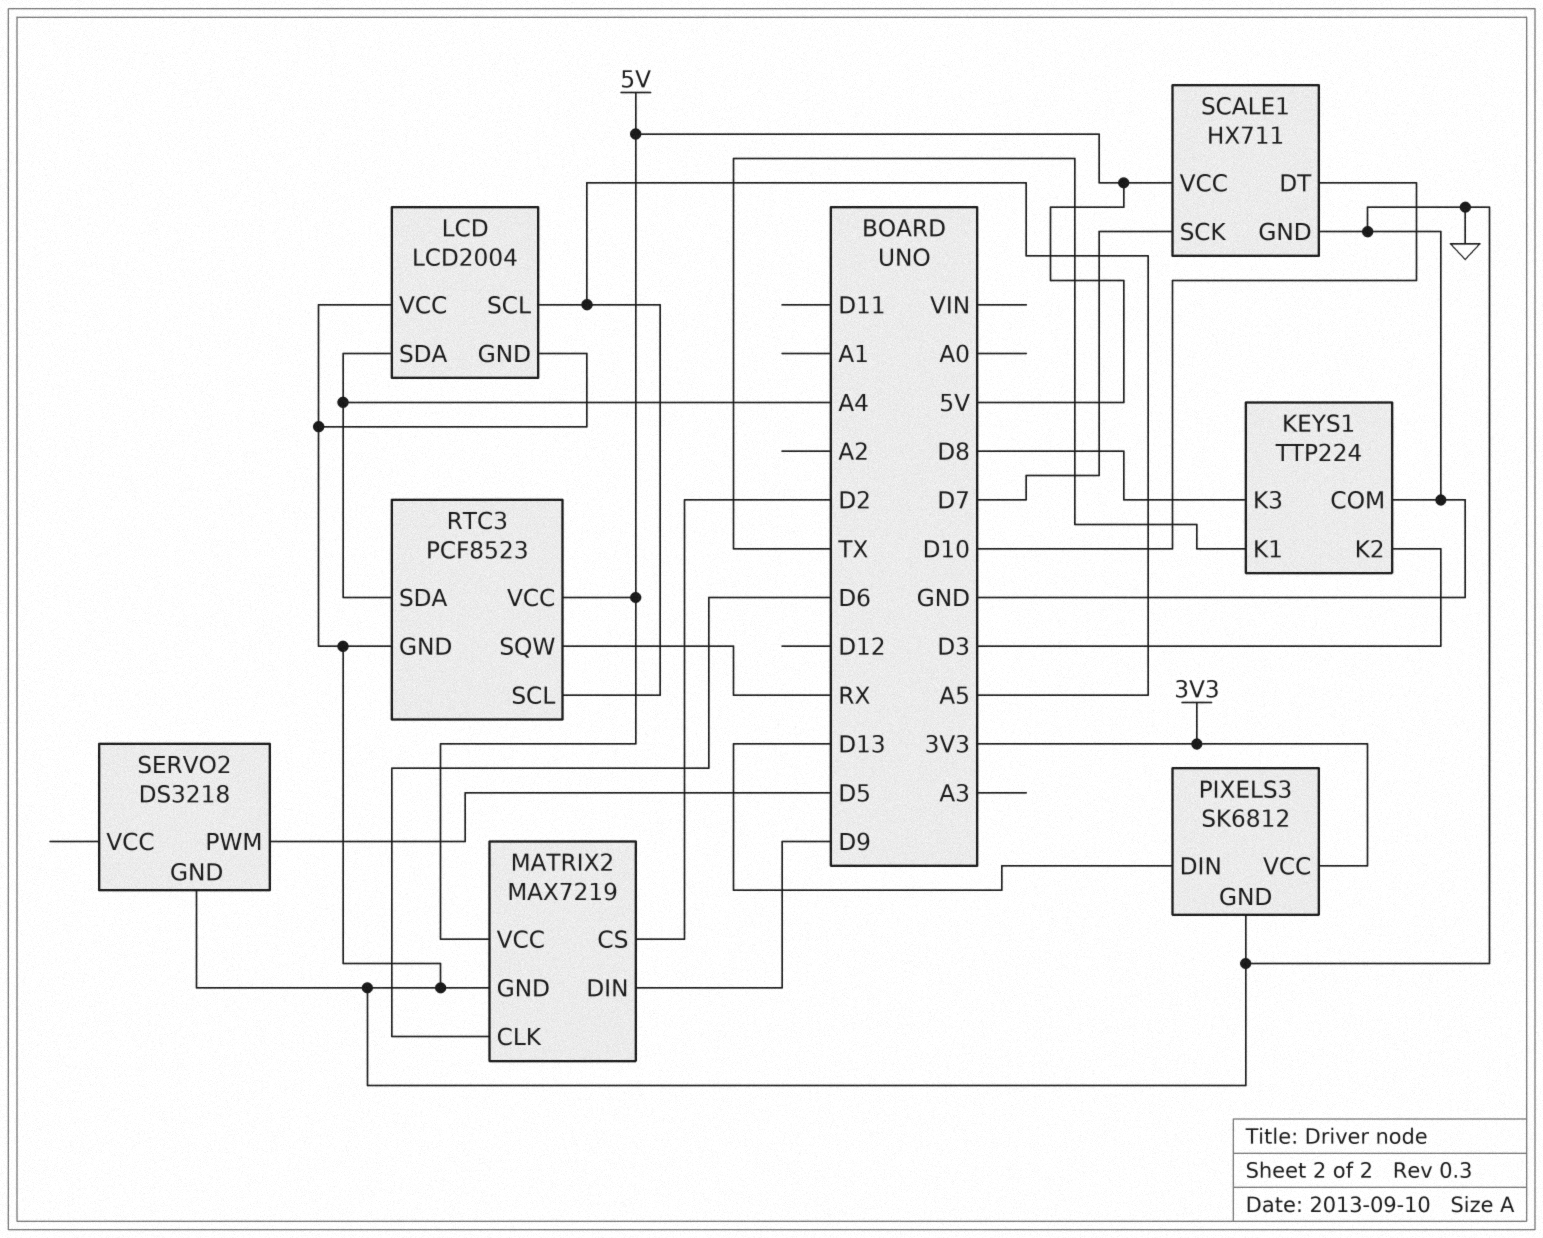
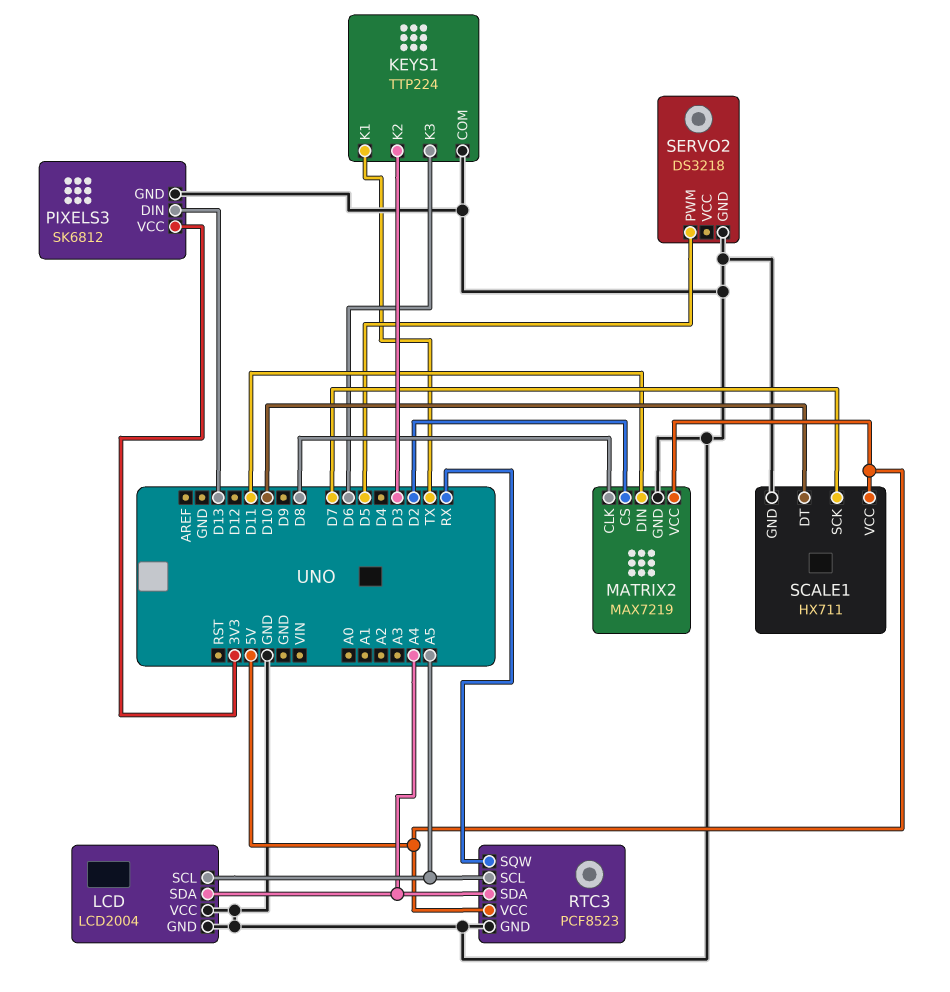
KEYS1 pin K3: D8 -> D6
MATRIX2 pin CLK: D6 -> D8
MATRIX2 pin DIN: D9 -> D11

